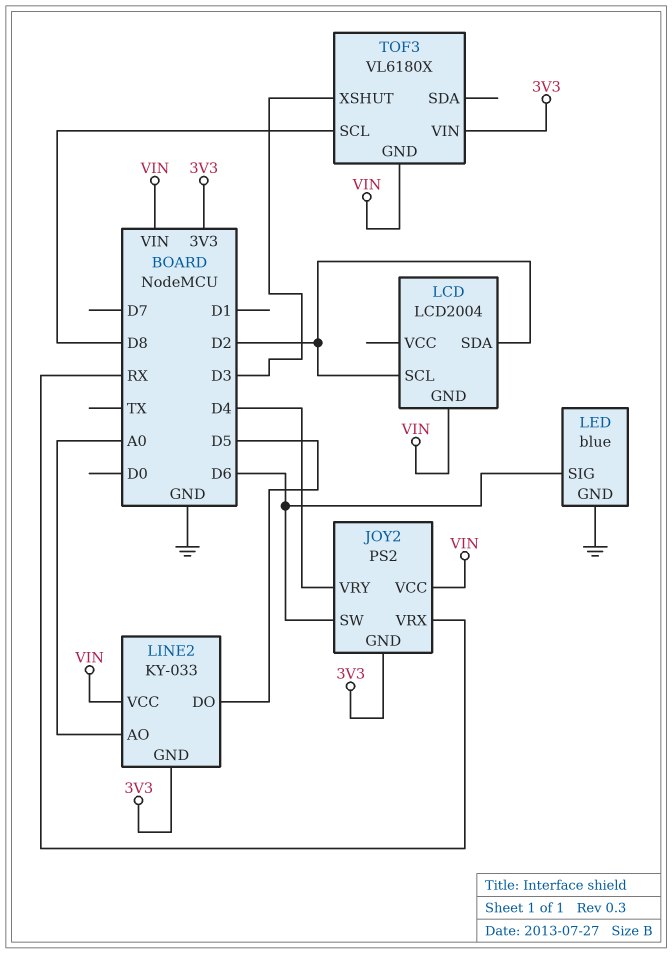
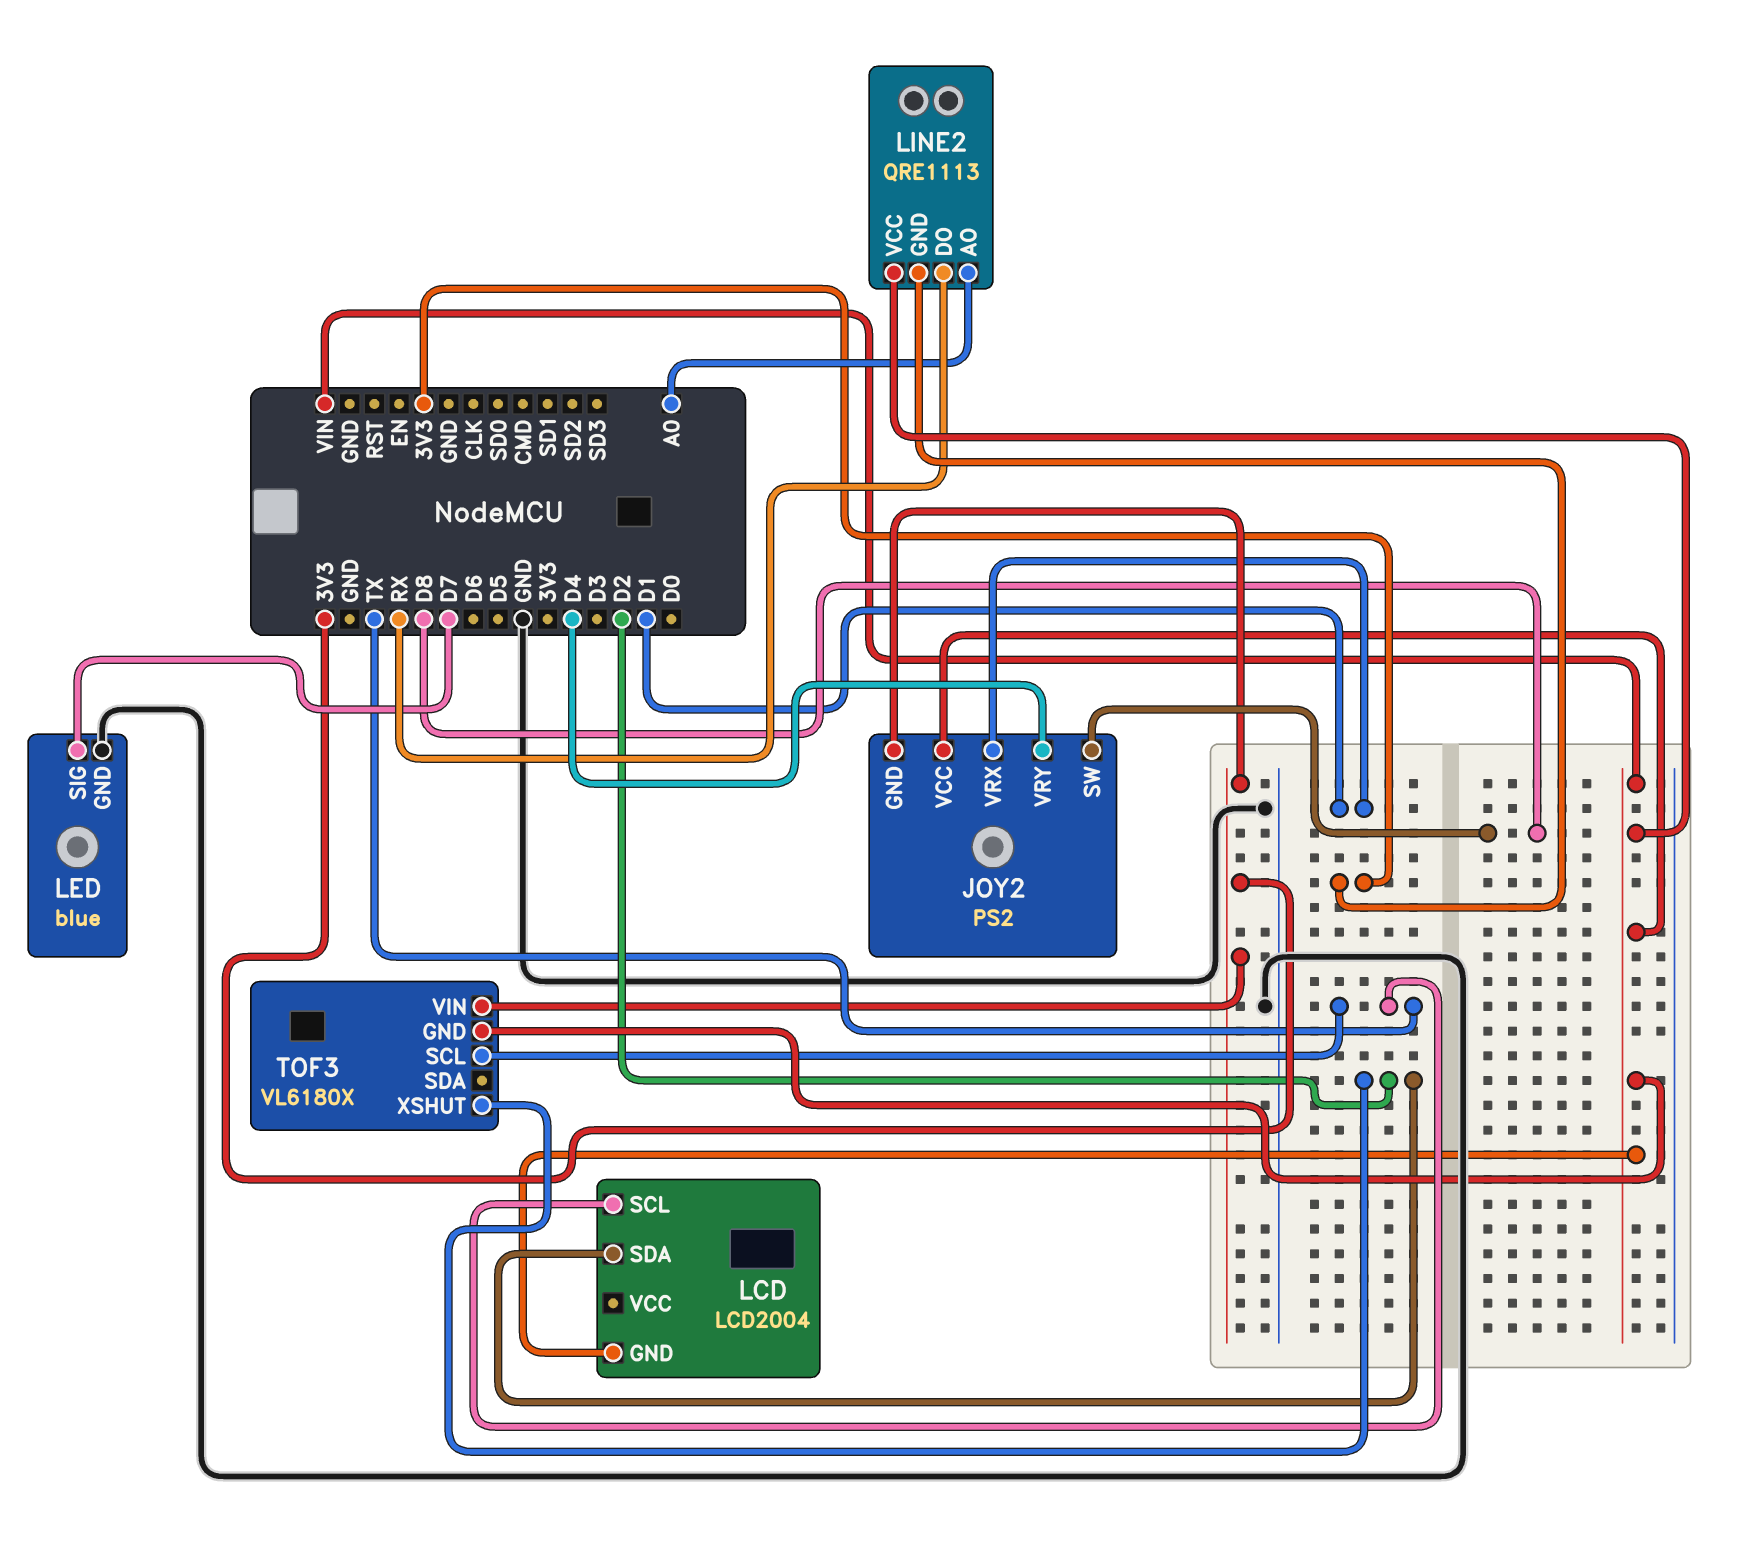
JOY2 pin SW: D6 -> D8
JOY2 pin VRX: RX -> D1
LCD pin SCL: D2 -> TX
LED pin SIG: D6 -> D7
LINE2: KY-033 -> QRE1113
LINE2 pin DO: D5 -> RX
TOF3 pin SCL: D8 -> TX
TOF3 pin XSHUT: D3 -> D2

